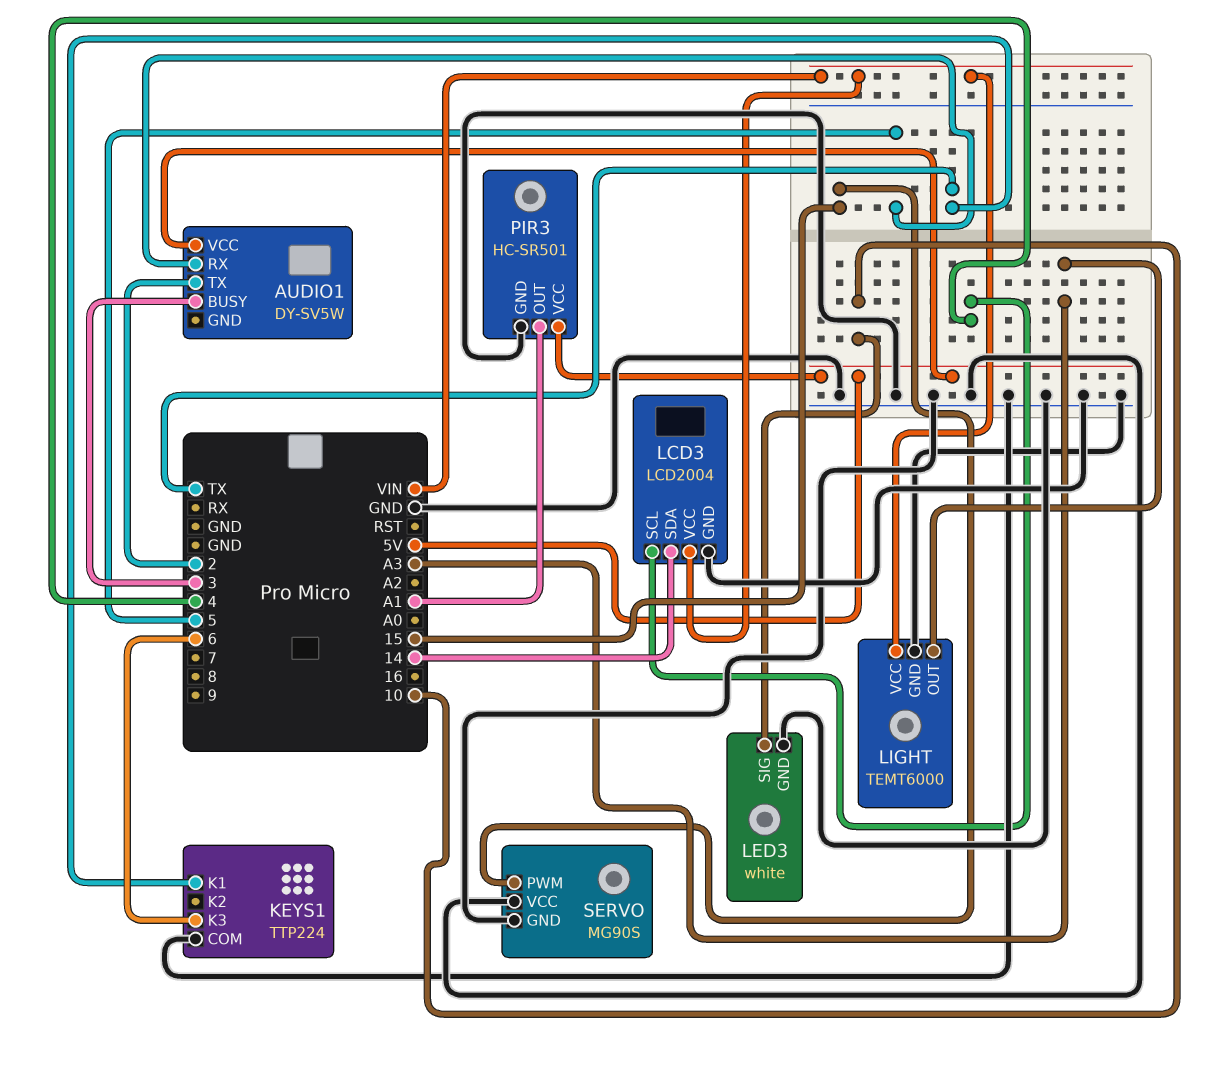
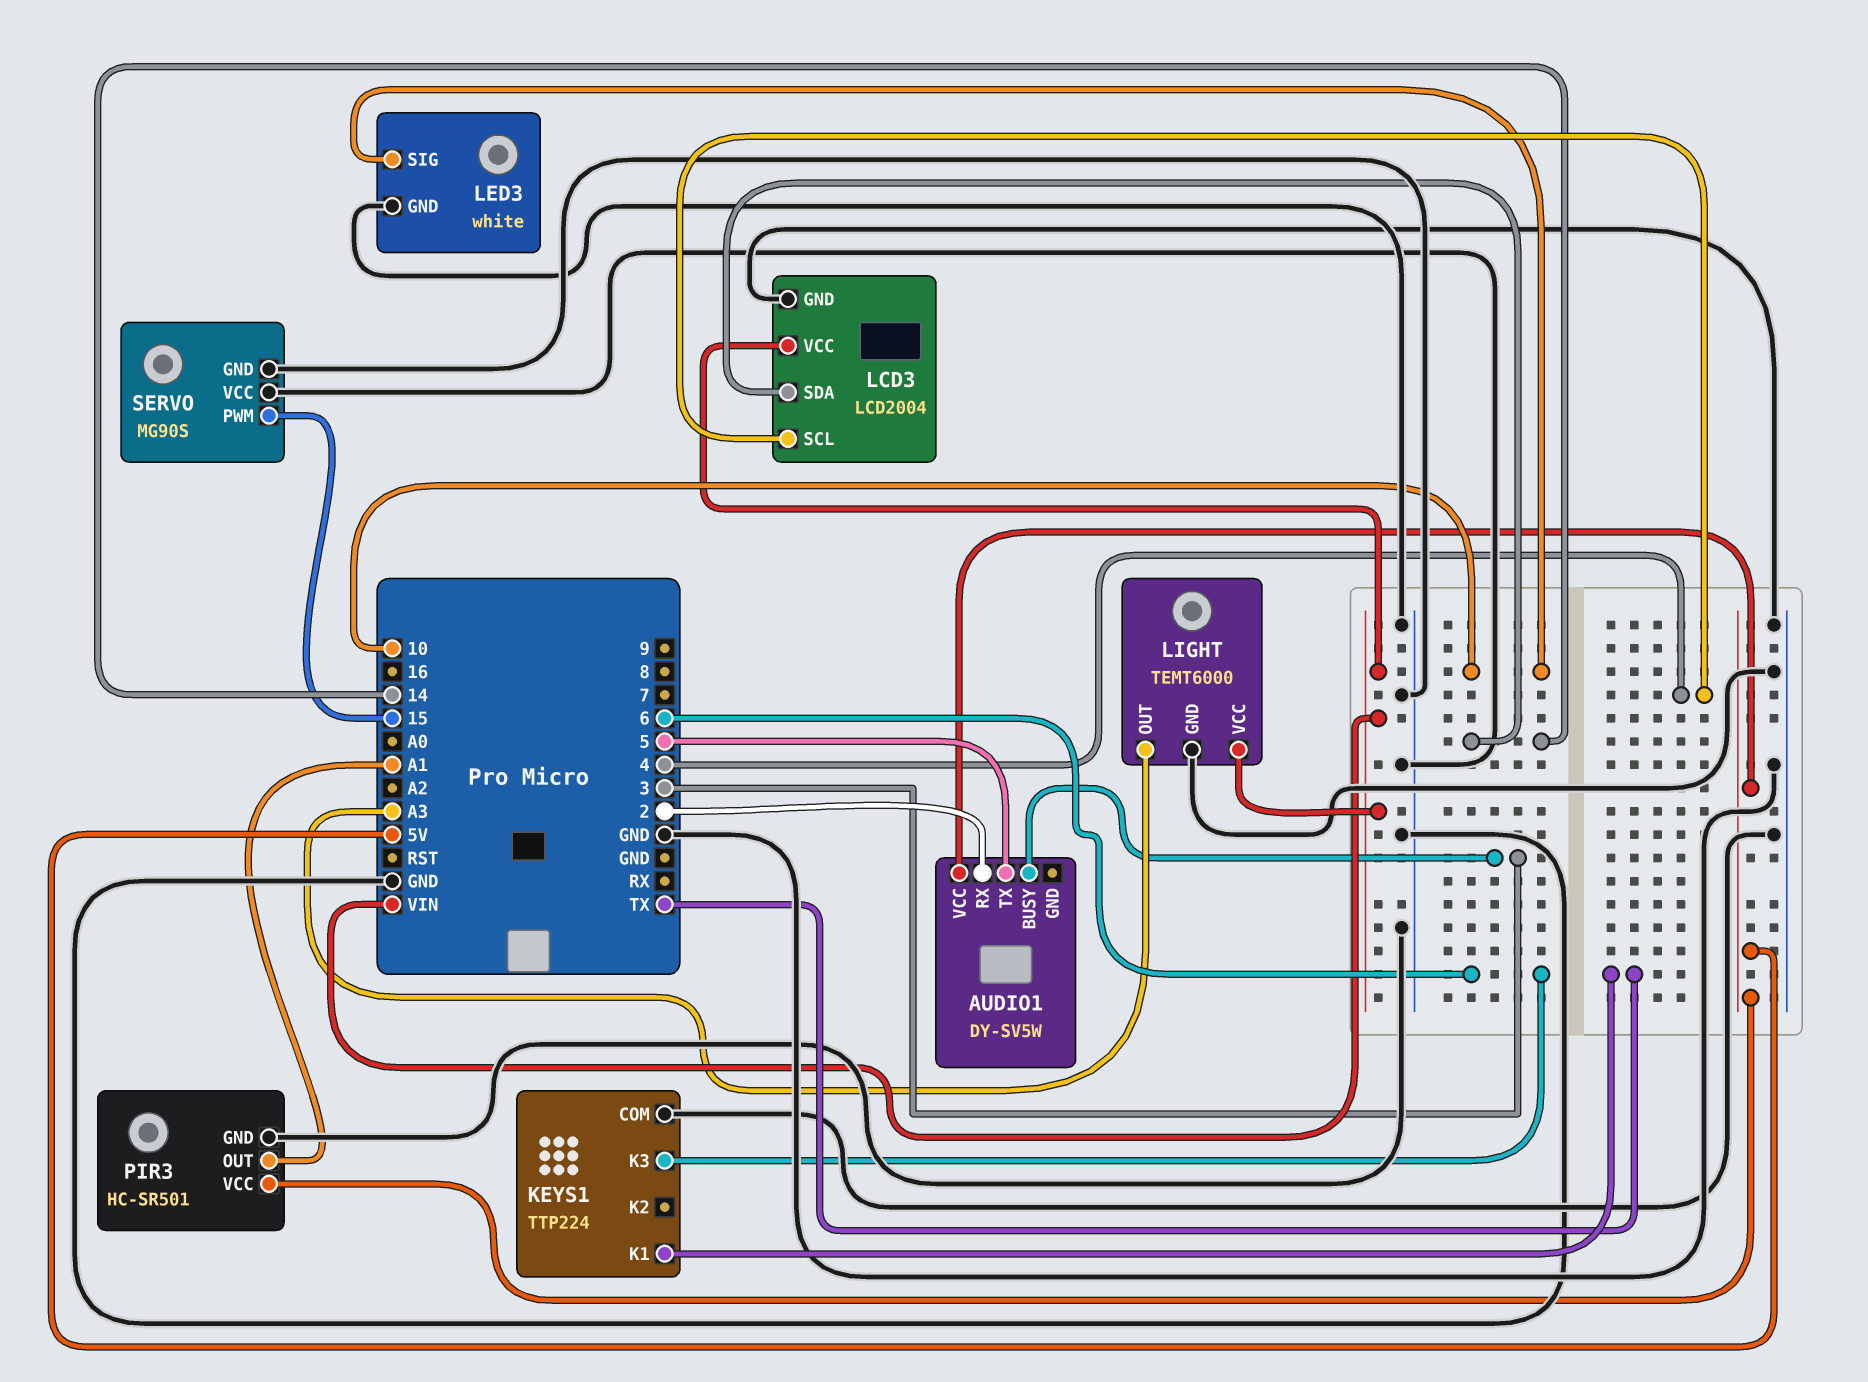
AUDIO1 pin RX: 5 -> 2
AUDIO1 pin TX: 2 -> 5

